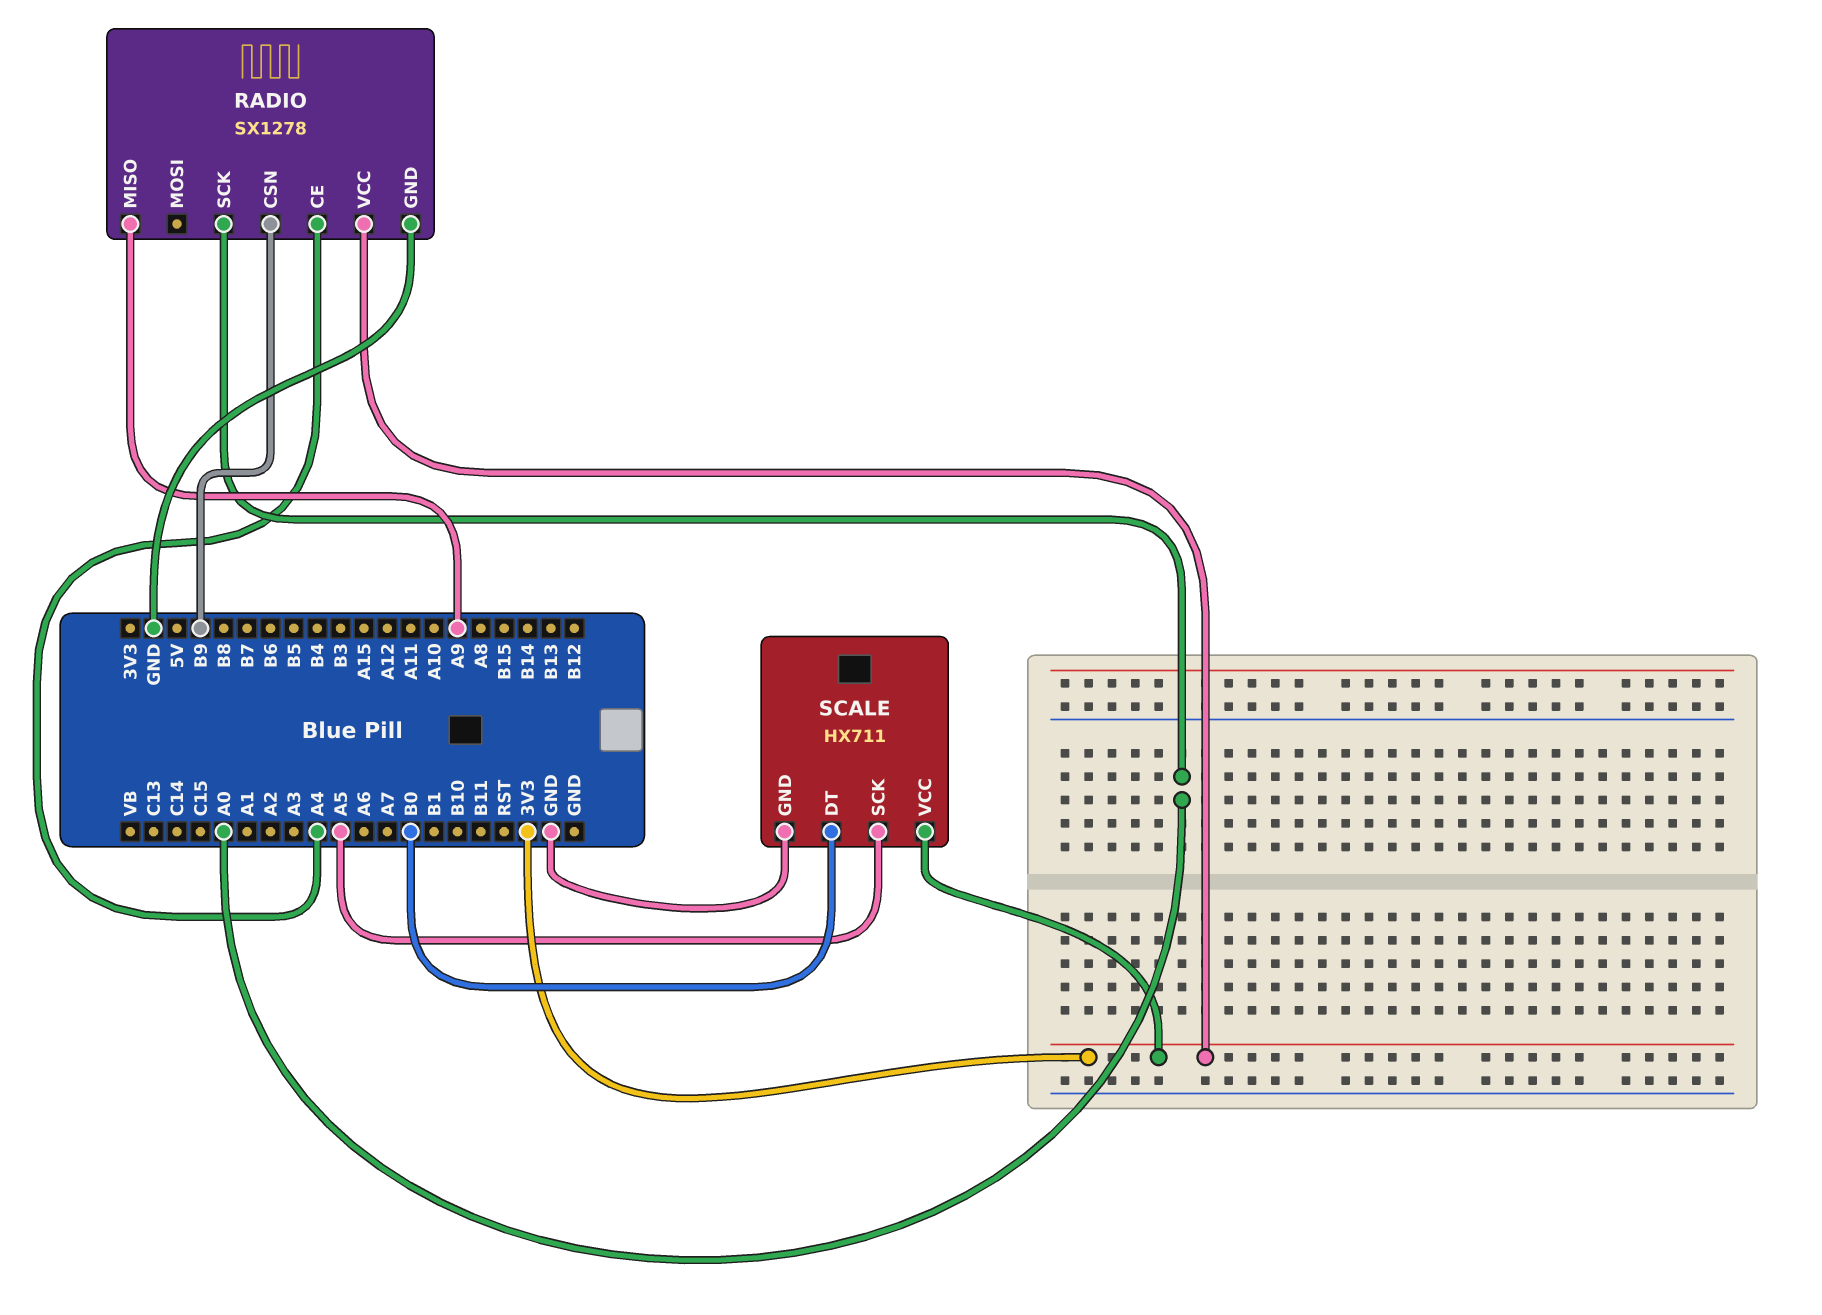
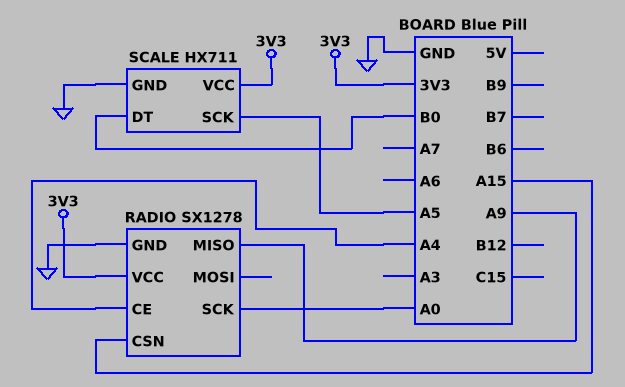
RADIO pin CSN: B9 -> A15

